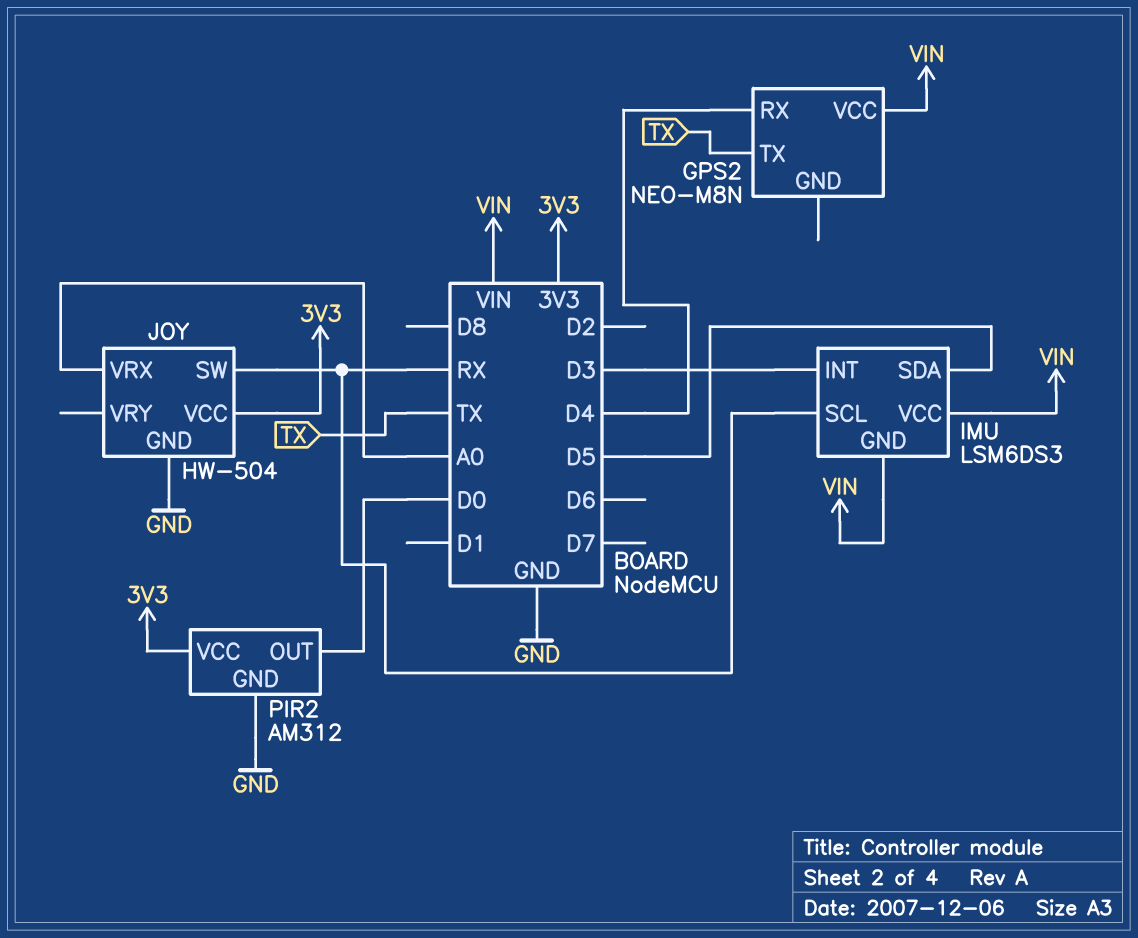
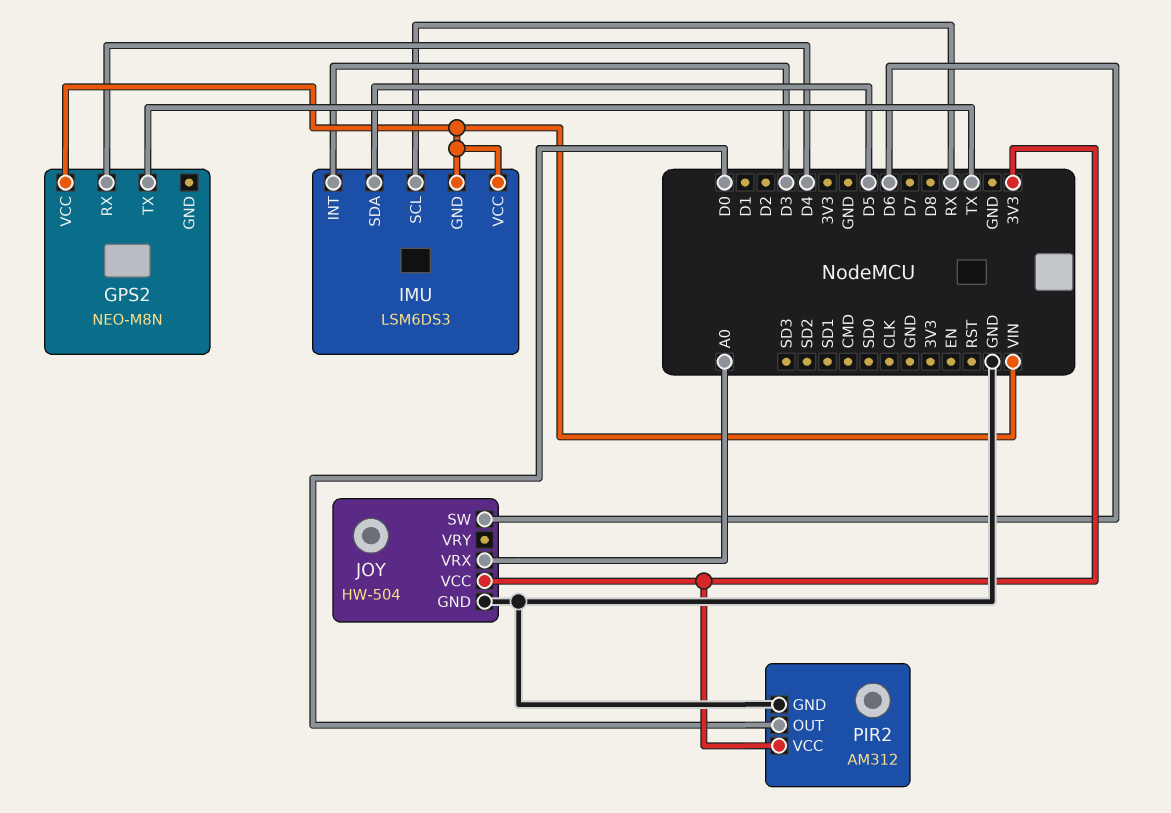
JOY pin SW: RX -> D6

